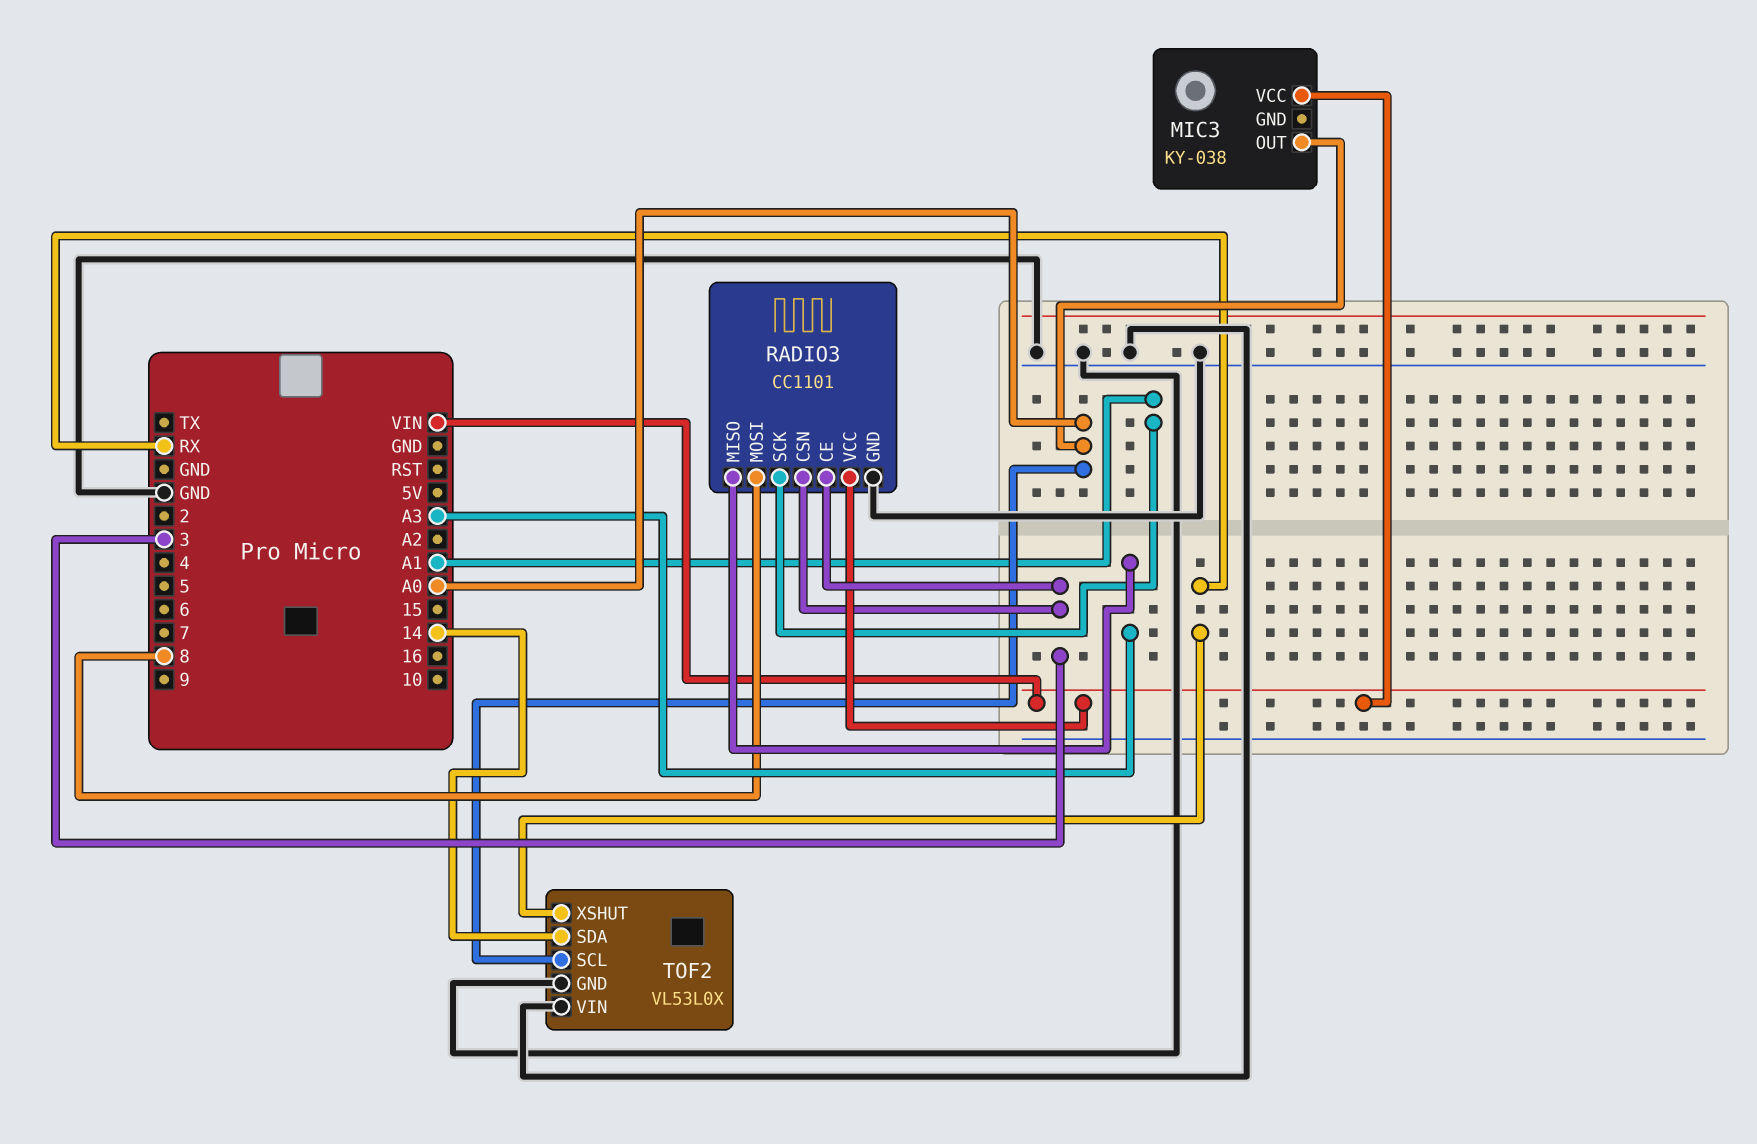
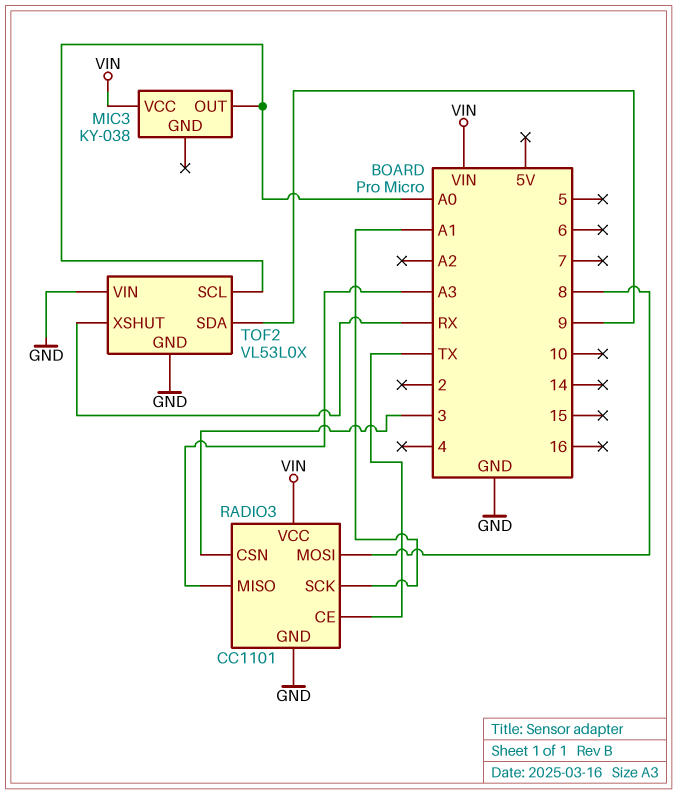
RADIO3 pin CE: 3 -> TX
TOF2 pin SDA: 14 -> 9

